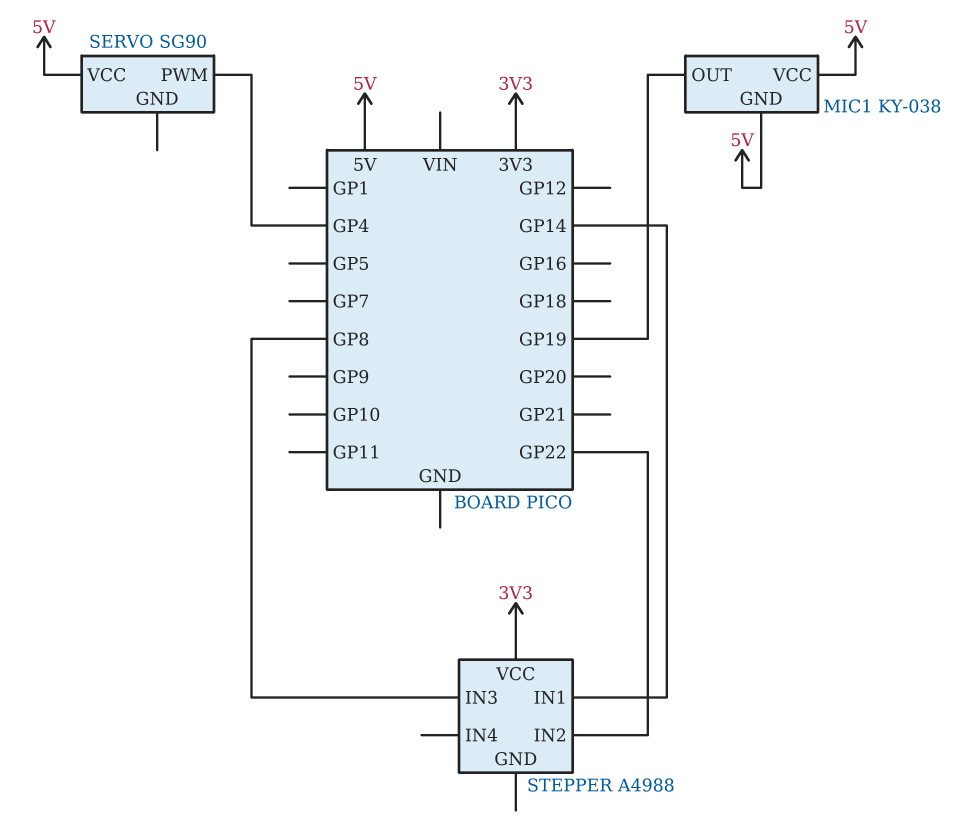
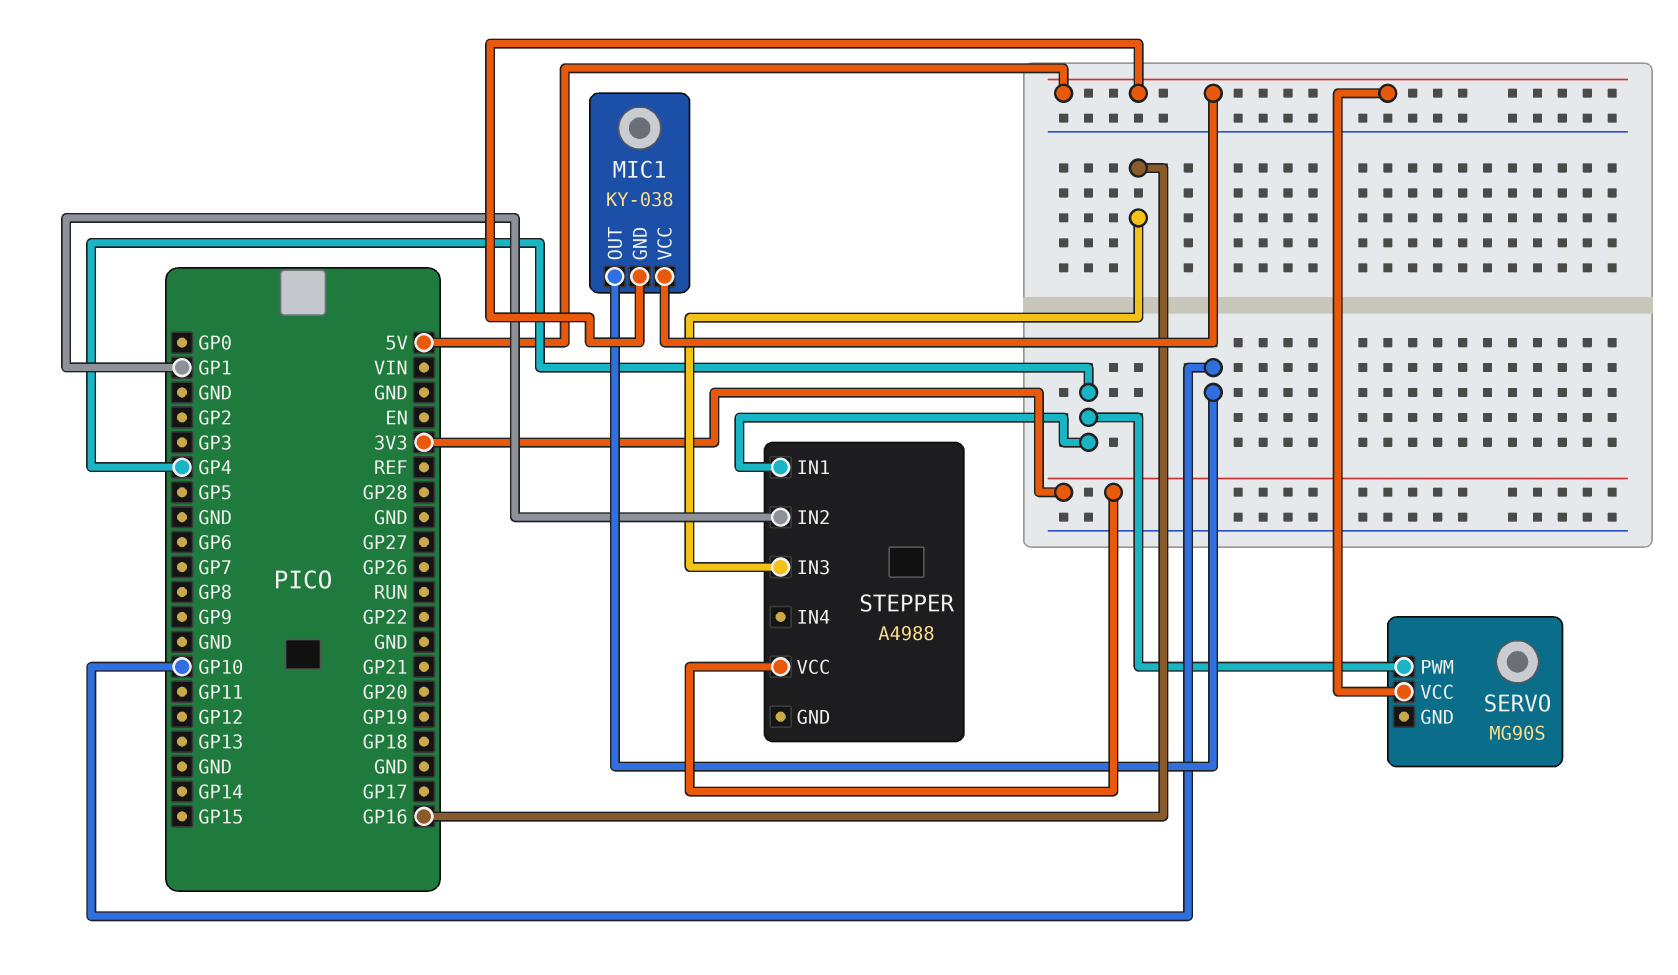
MIC1 pin OUT: GP19 -> GP10
SERVO: SG90 -> MG90S
STEPPER pin IN1: GP14 -> GP4
STEPPER pin IN2: GP22 -> GP1
STEPPER pin IN3: GP8 -> GP16

